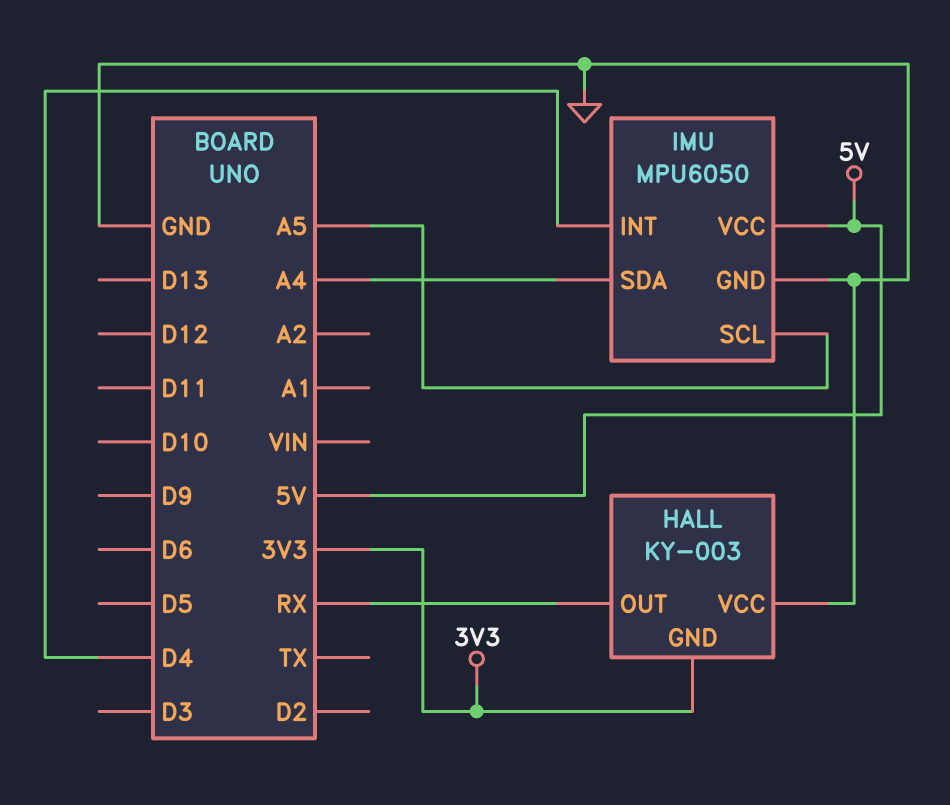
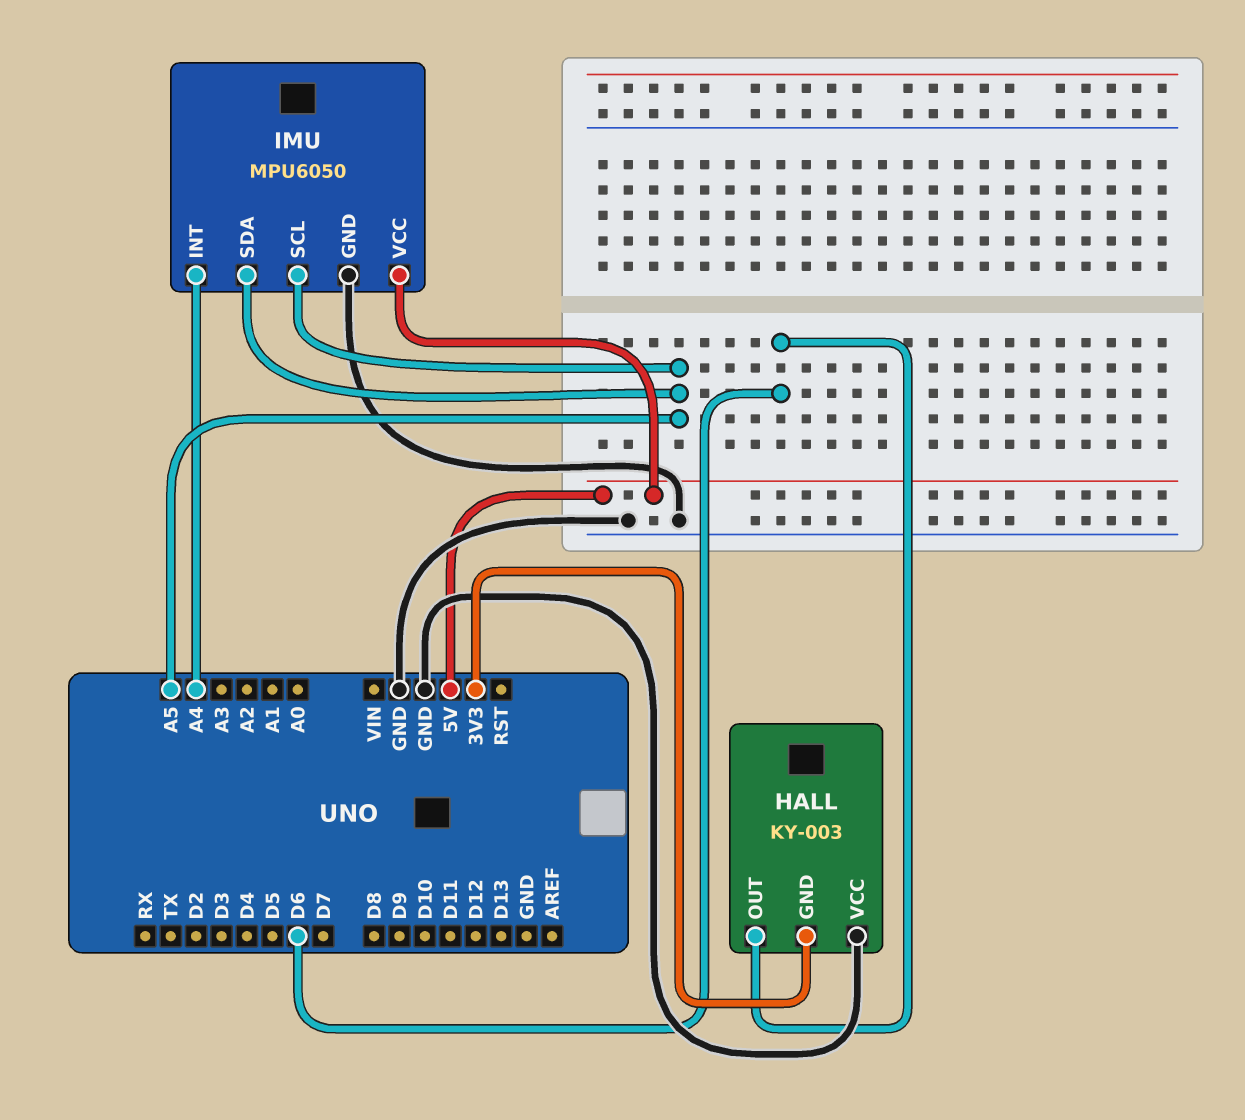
HALL pin OUT: RX -> D6
IMU pin INT: D4 -> A4
IMU pin SDA: A4 -> A5

